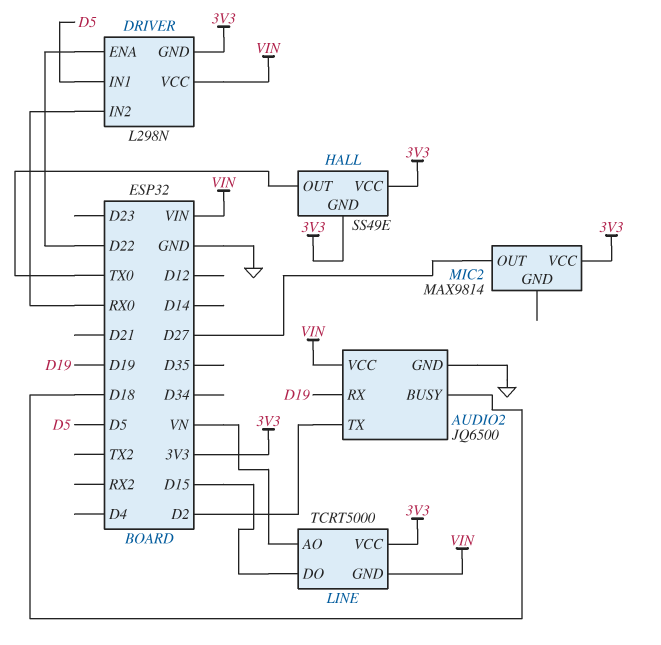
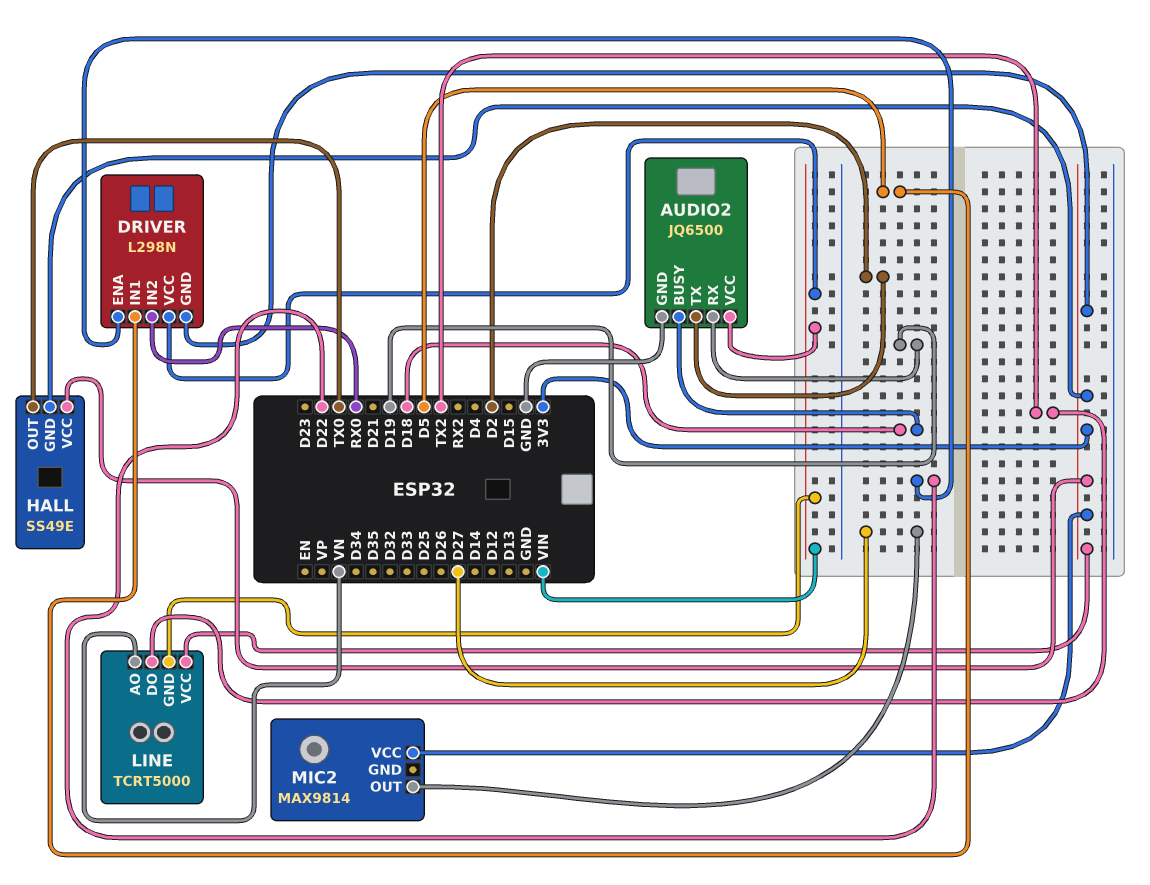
LINE pin DO: D15 -> TX2

